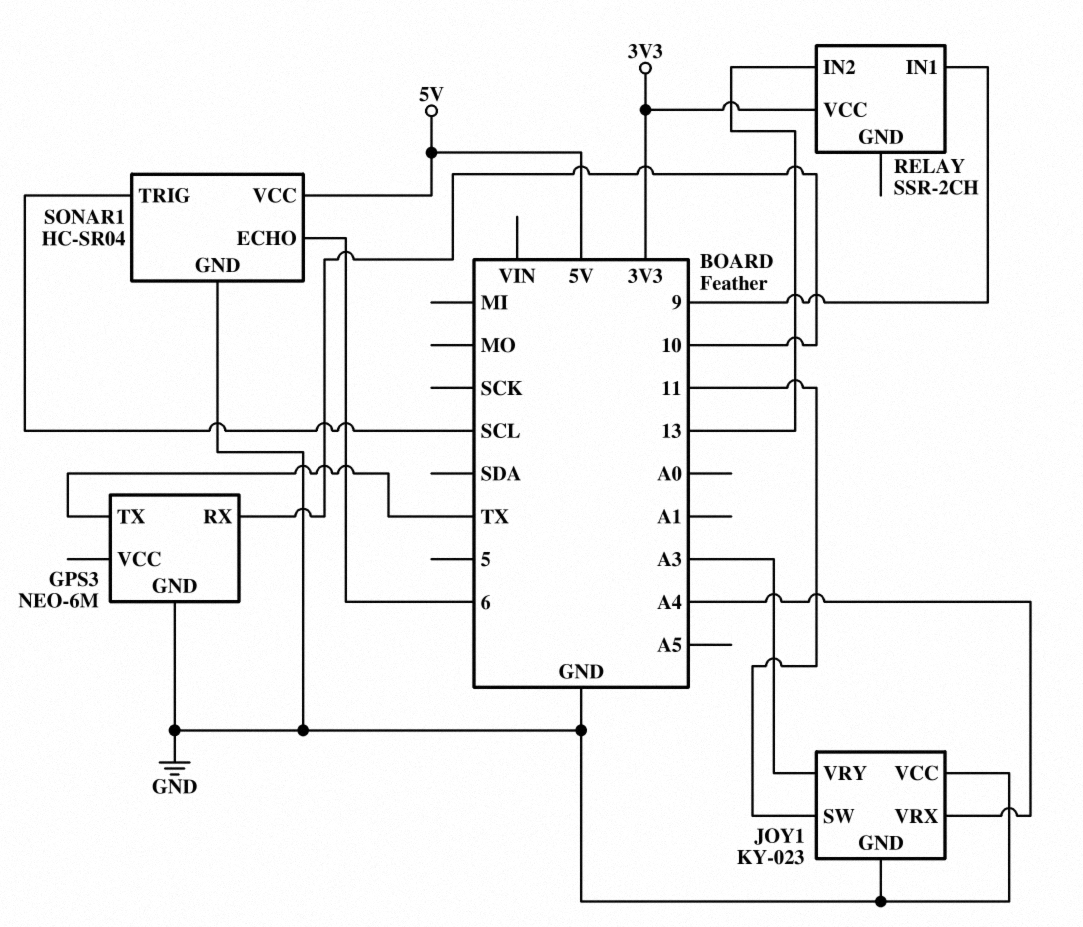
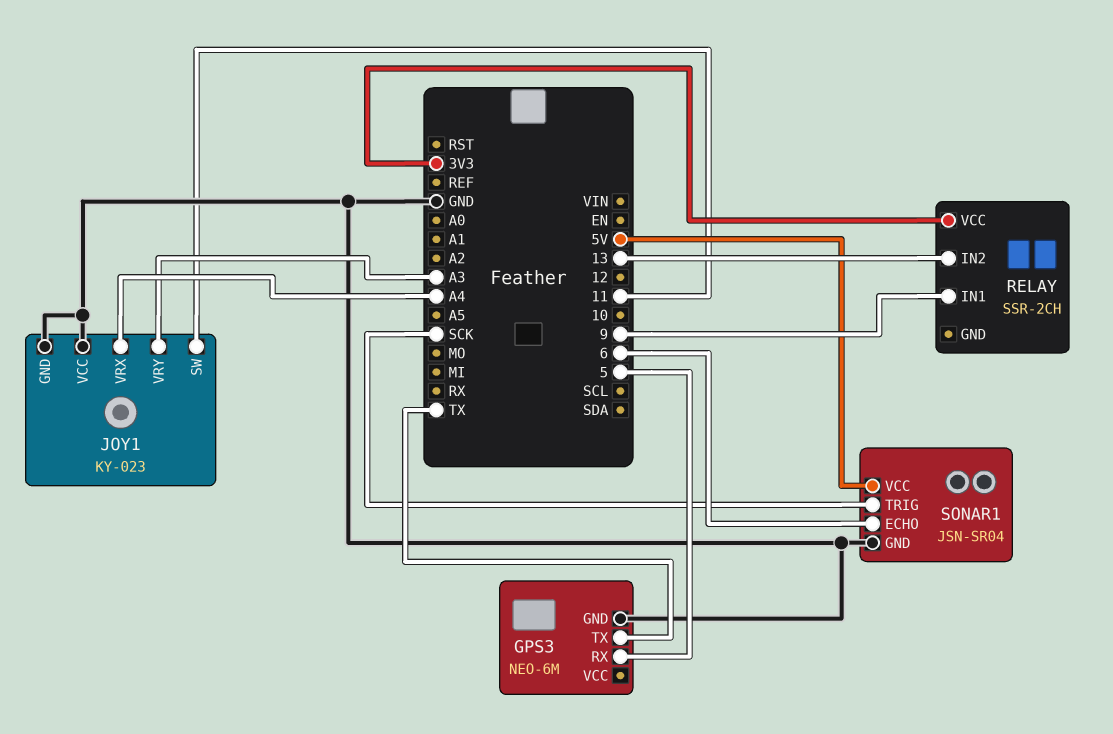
GPS3 pin RX: 10 -> 5
SONAR1: HC-SR04 -> JSN-SR04
SONAR1 pin TRIG: SCL -> SCK

